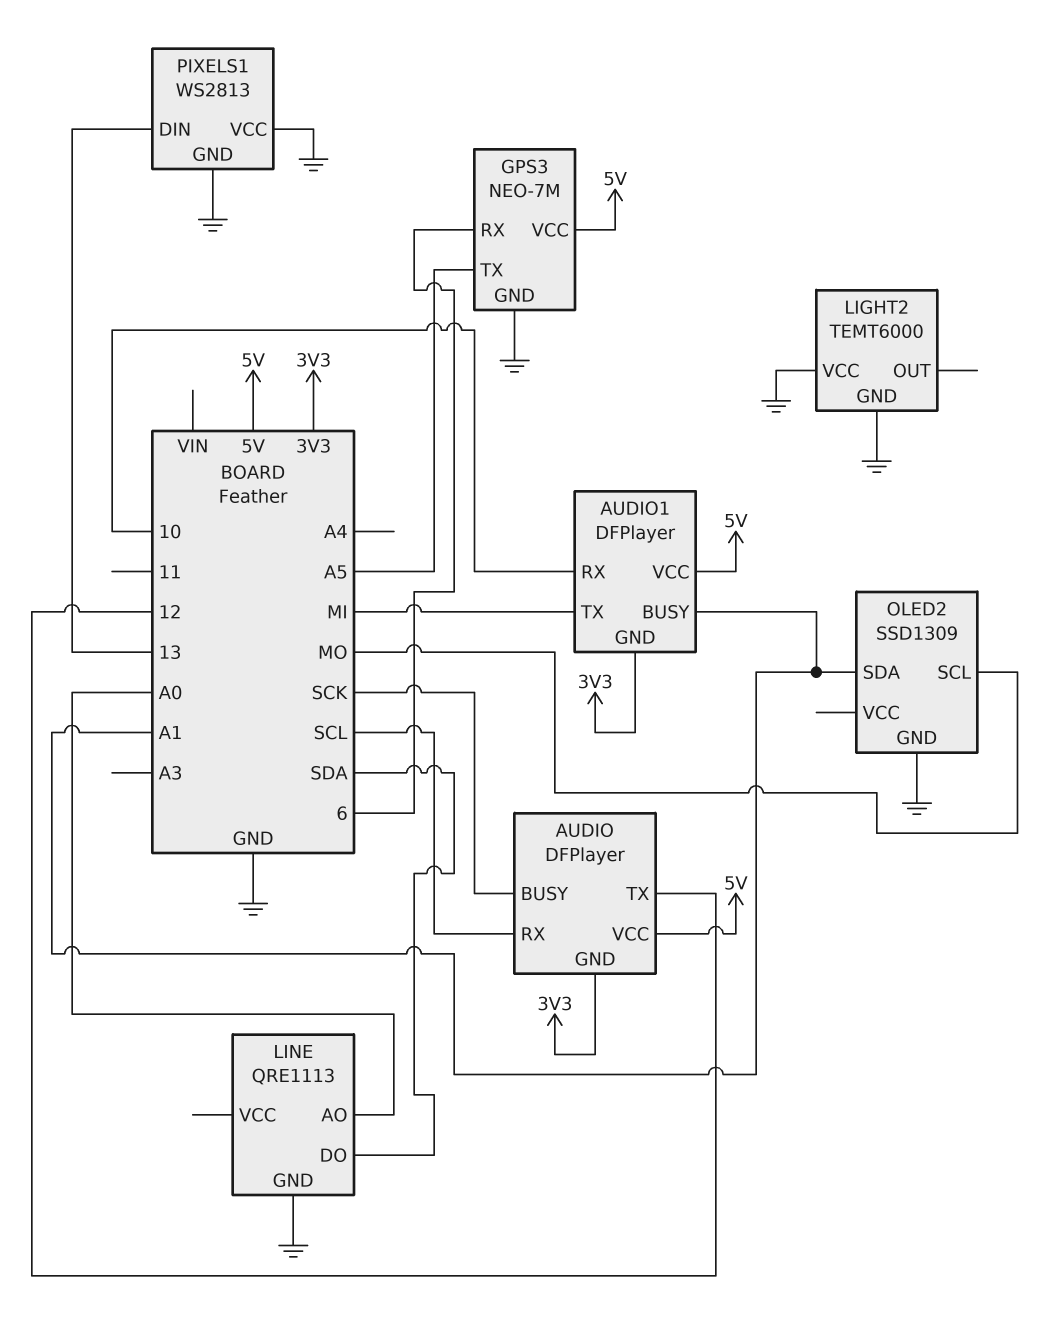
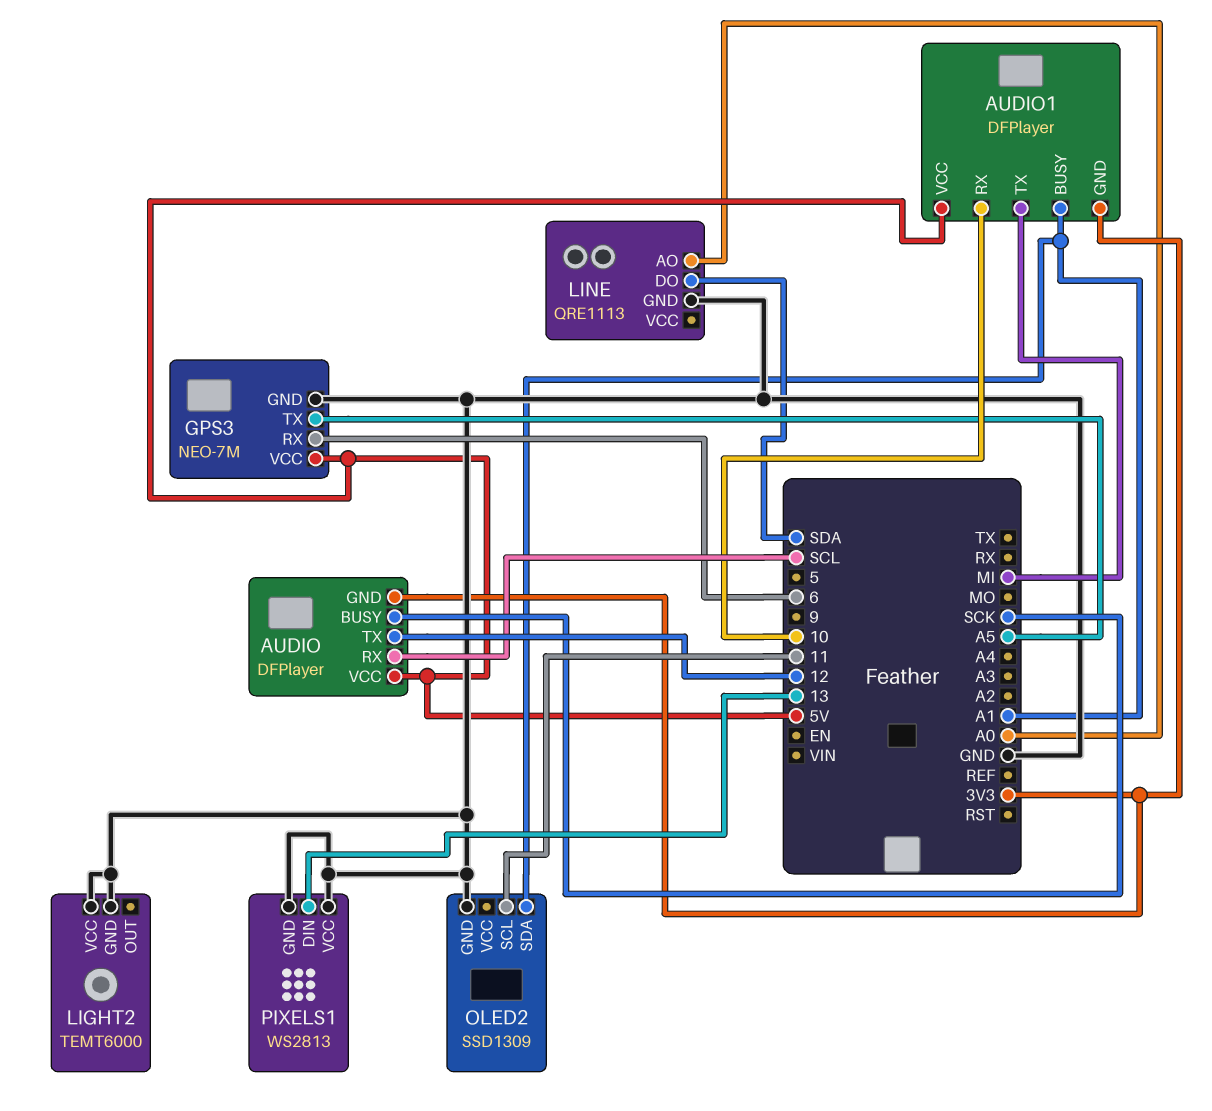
OLED2 pin SCL: MO -> 11

